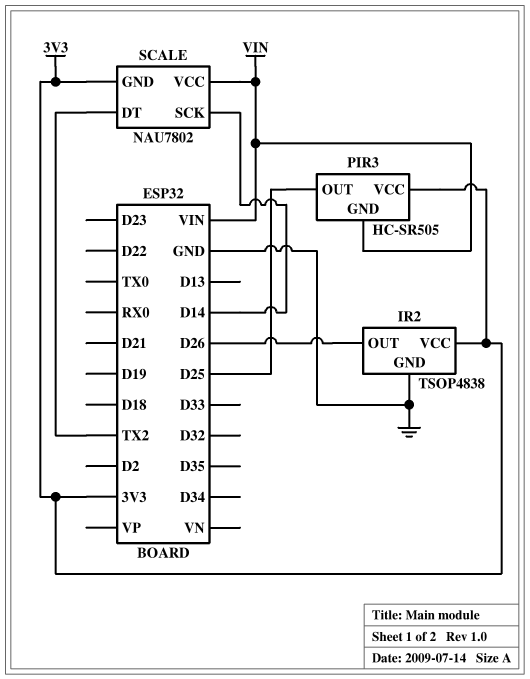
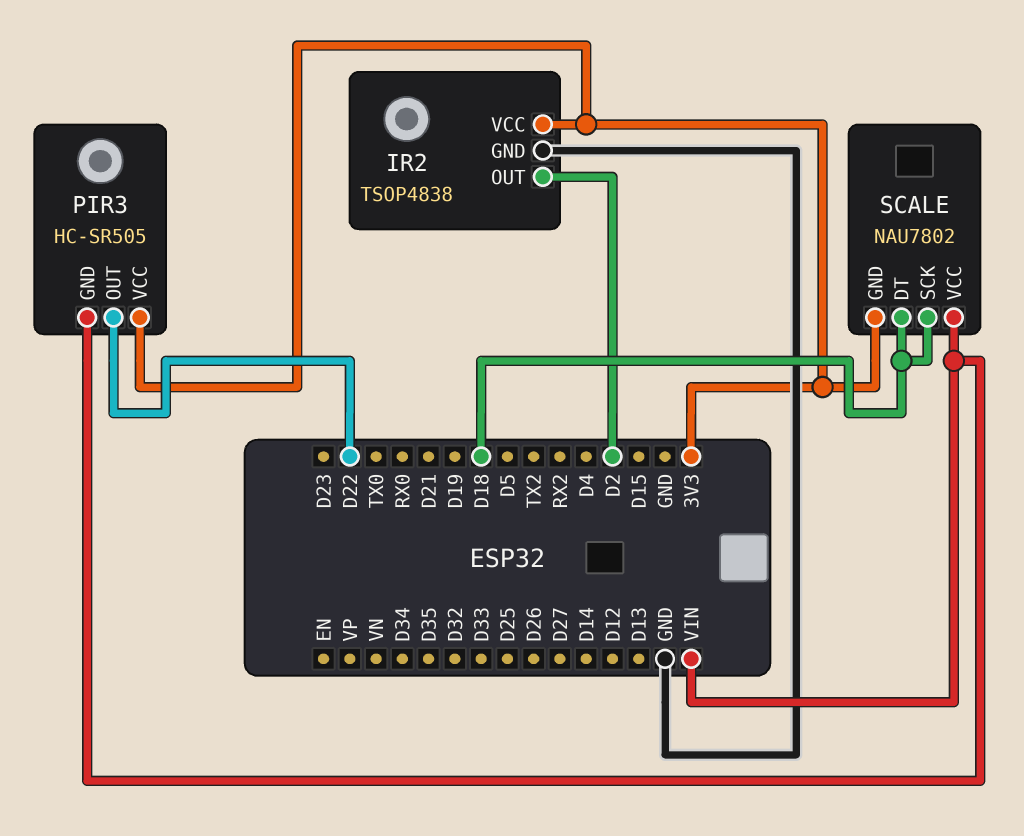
IR2 pin OUT: D26 -> D2
PIR3 pin OUT: D25 -> D22
SCALE pin DT: TX2 -> D18
SCALE pin SCK: D14 -> D18

